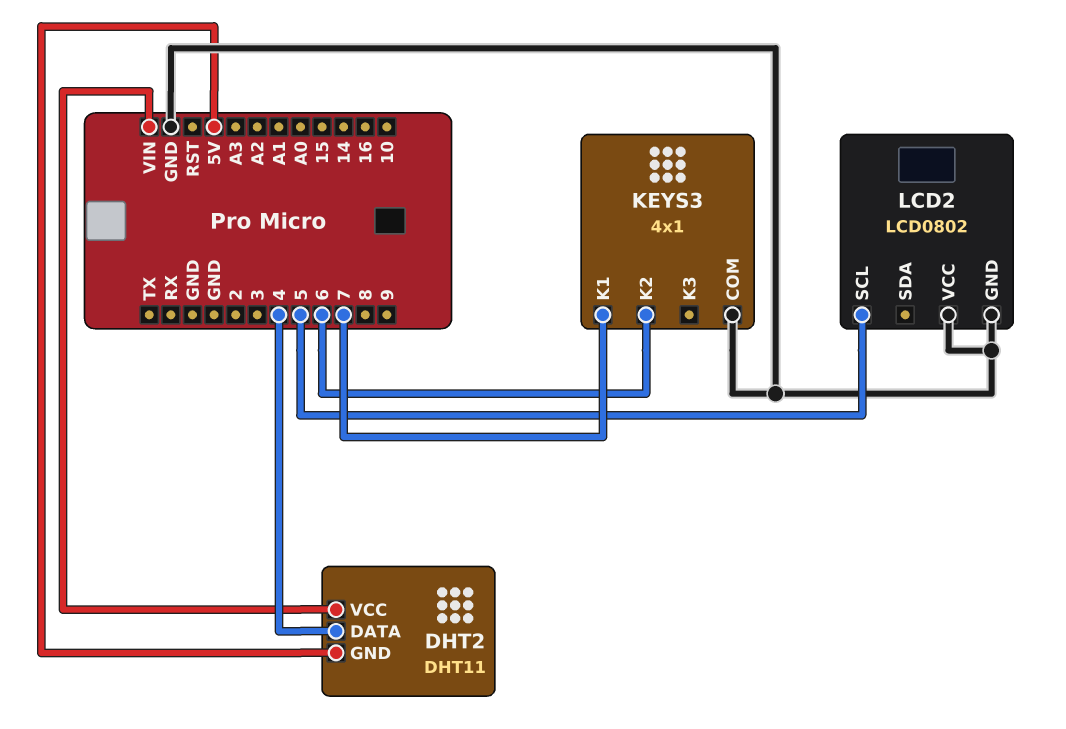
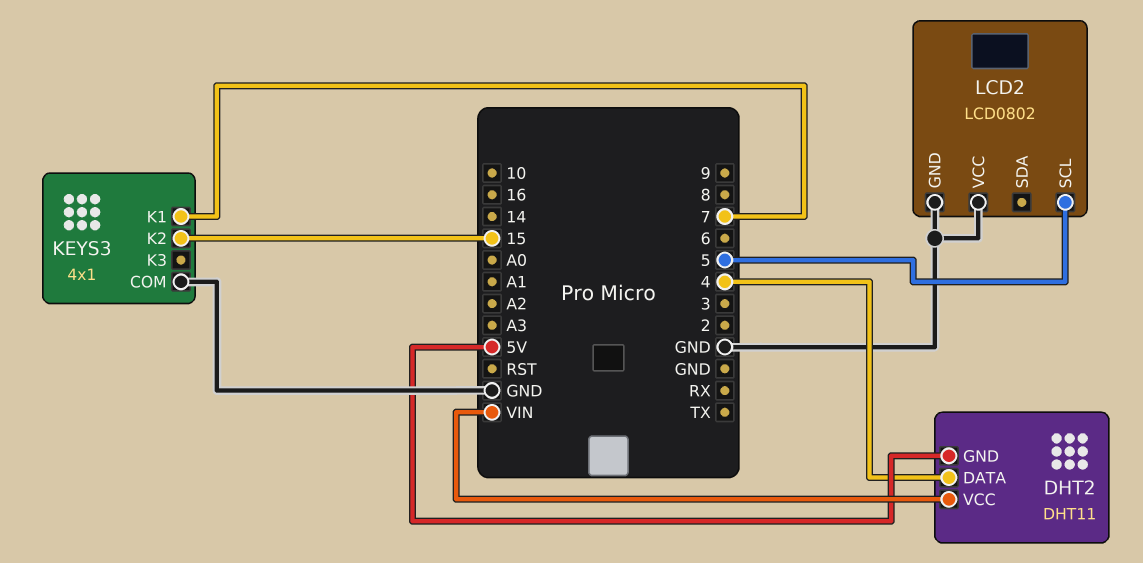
KEYS3 pin K2: 6 -> 15

